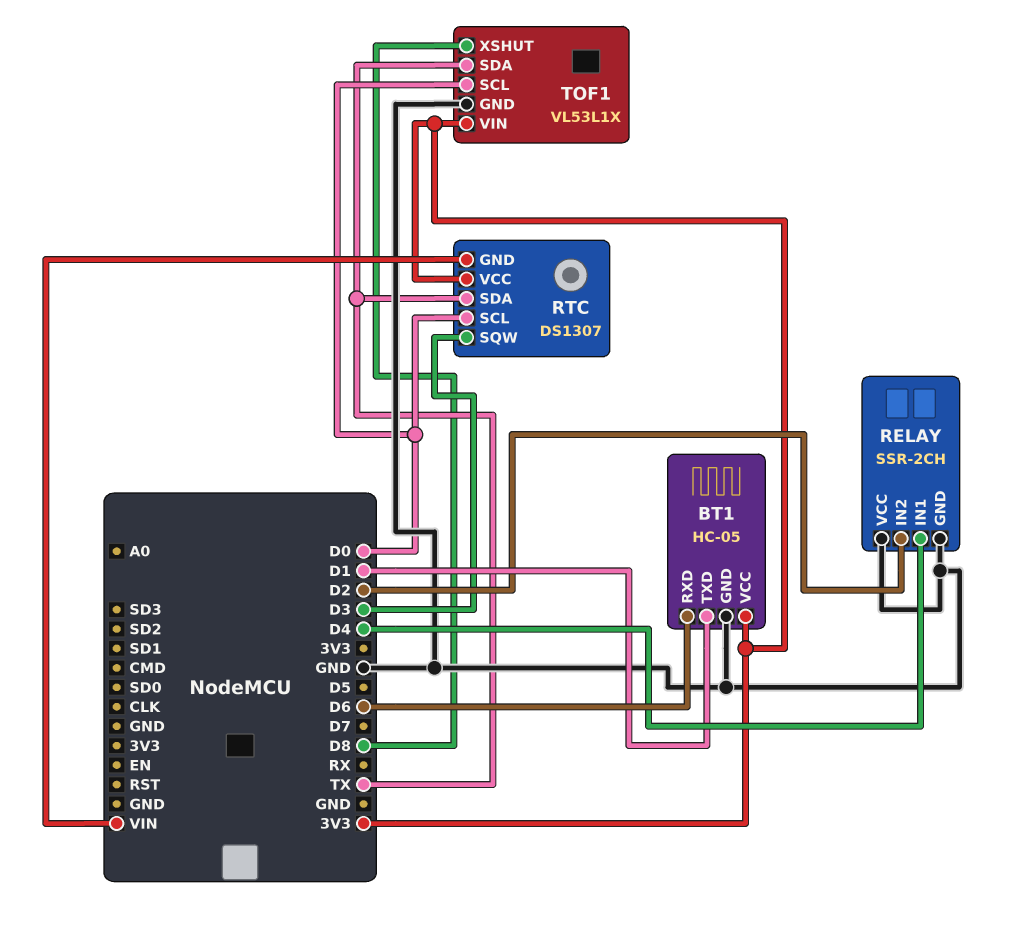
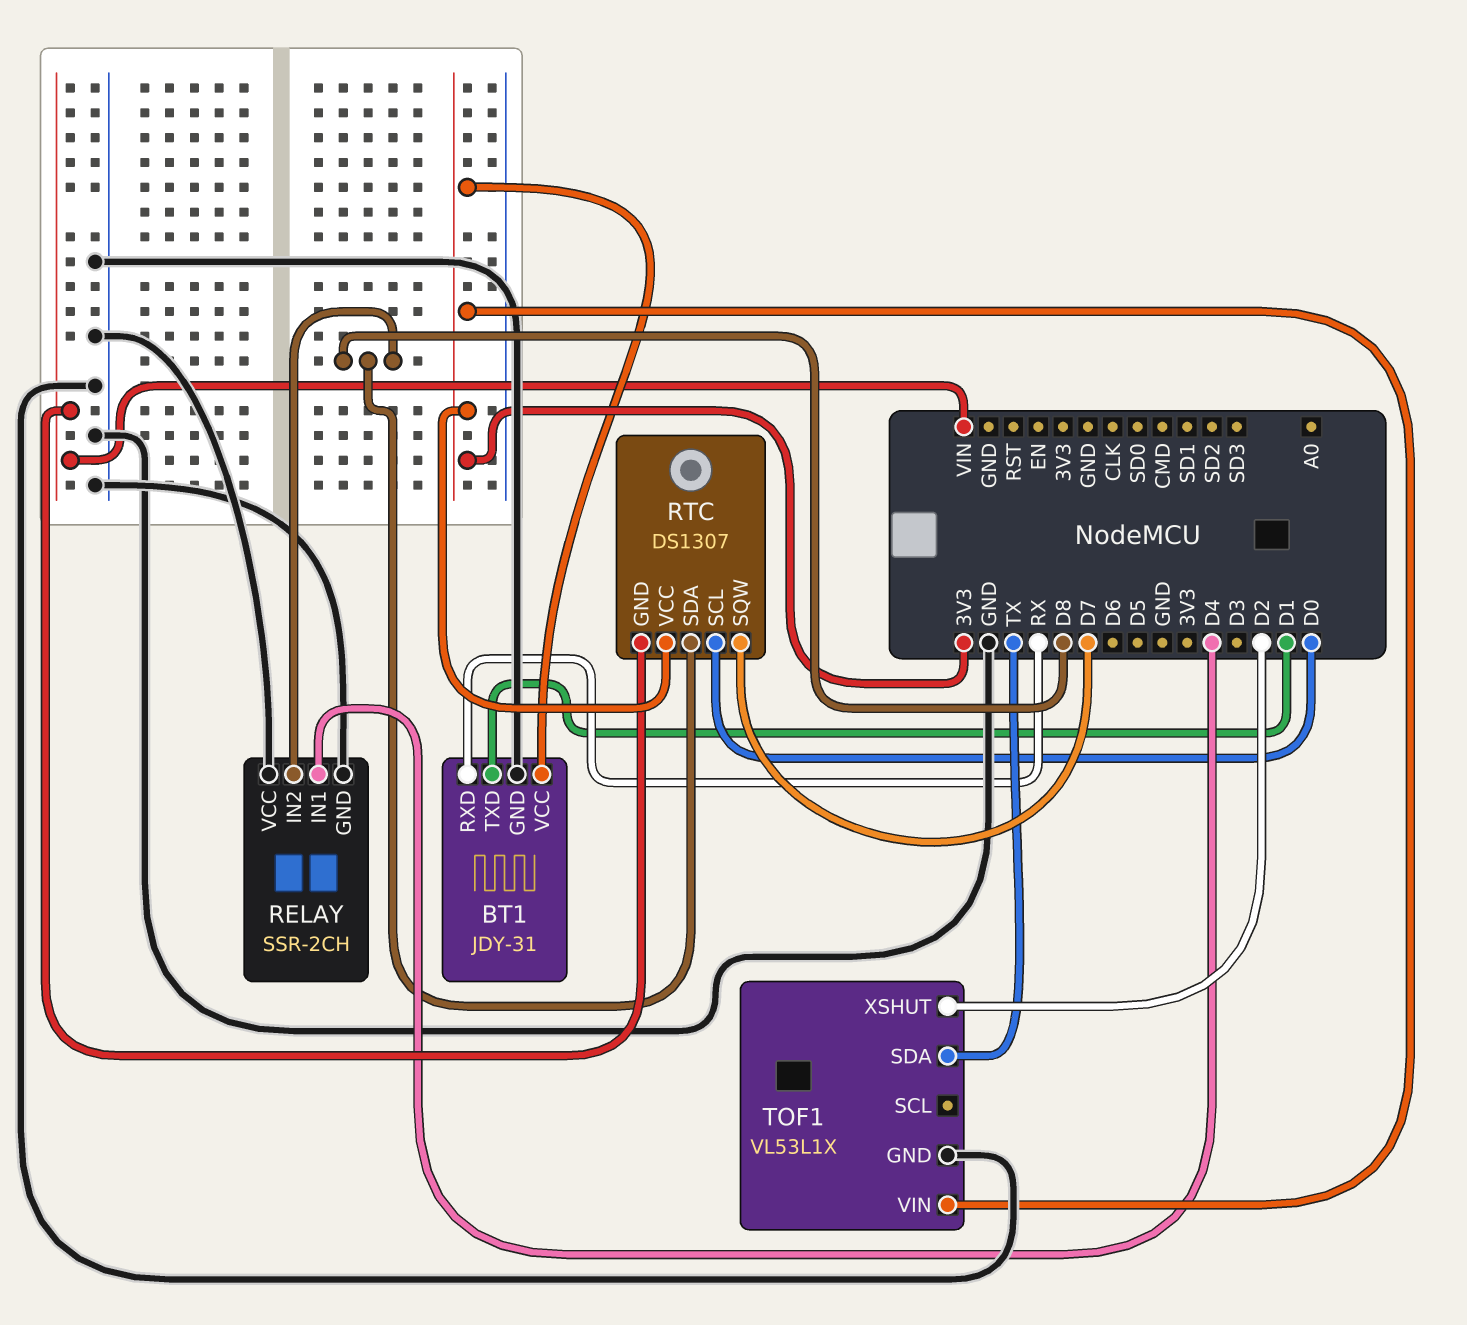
BT1: HC-05 -> JDY-31
BT1 pin RXD: D6 -> RX
RELAY pin IN2: D2 -> D8
RTC pin SDA: TX -> D8
RTC pin SQW: D3 -> D7
TOF1 pin SCL: D0 -> none
TOF1 pin XSHUT: D8 -> D2

